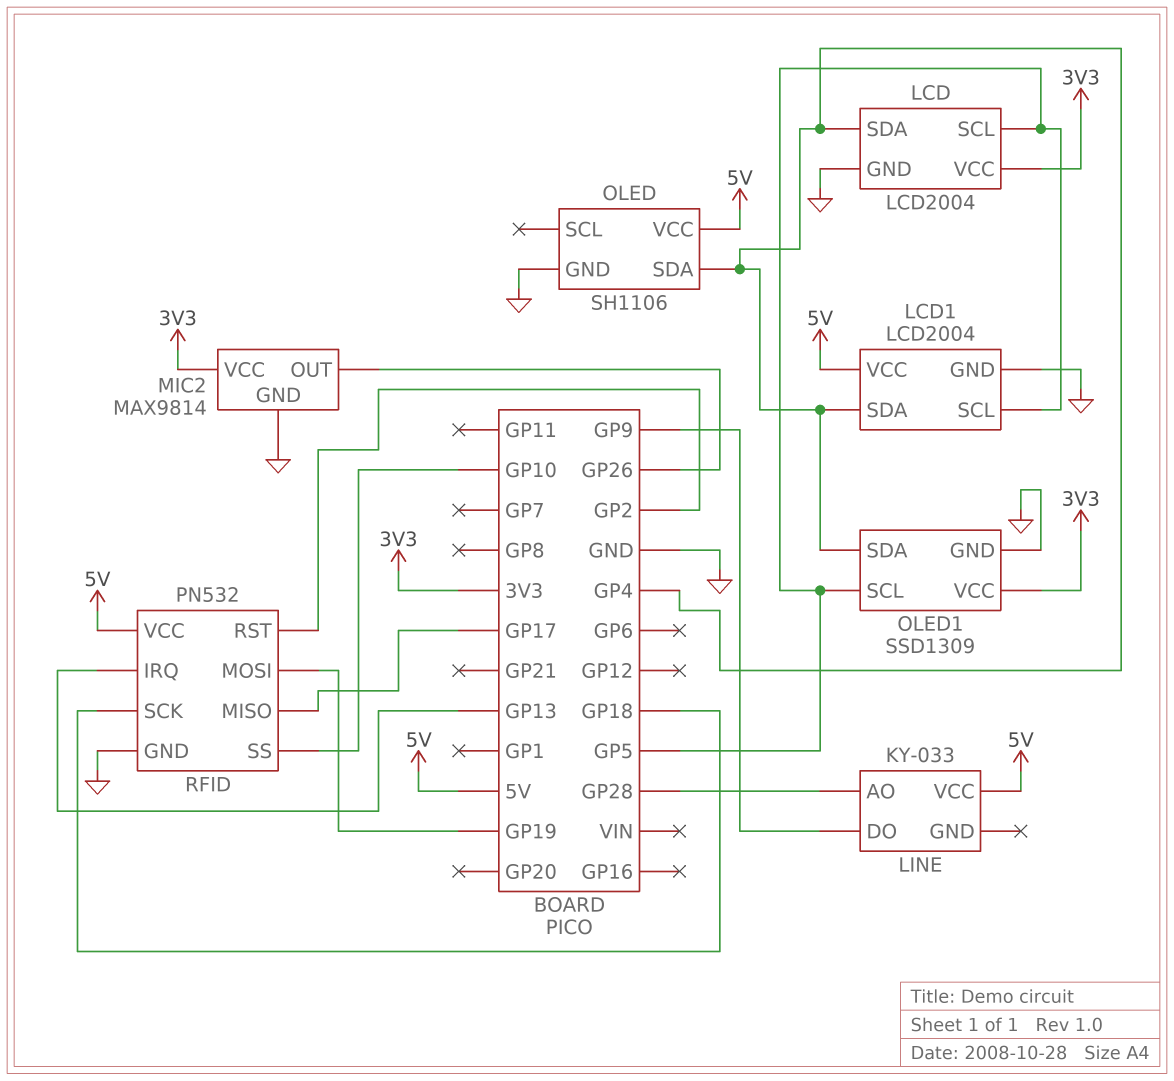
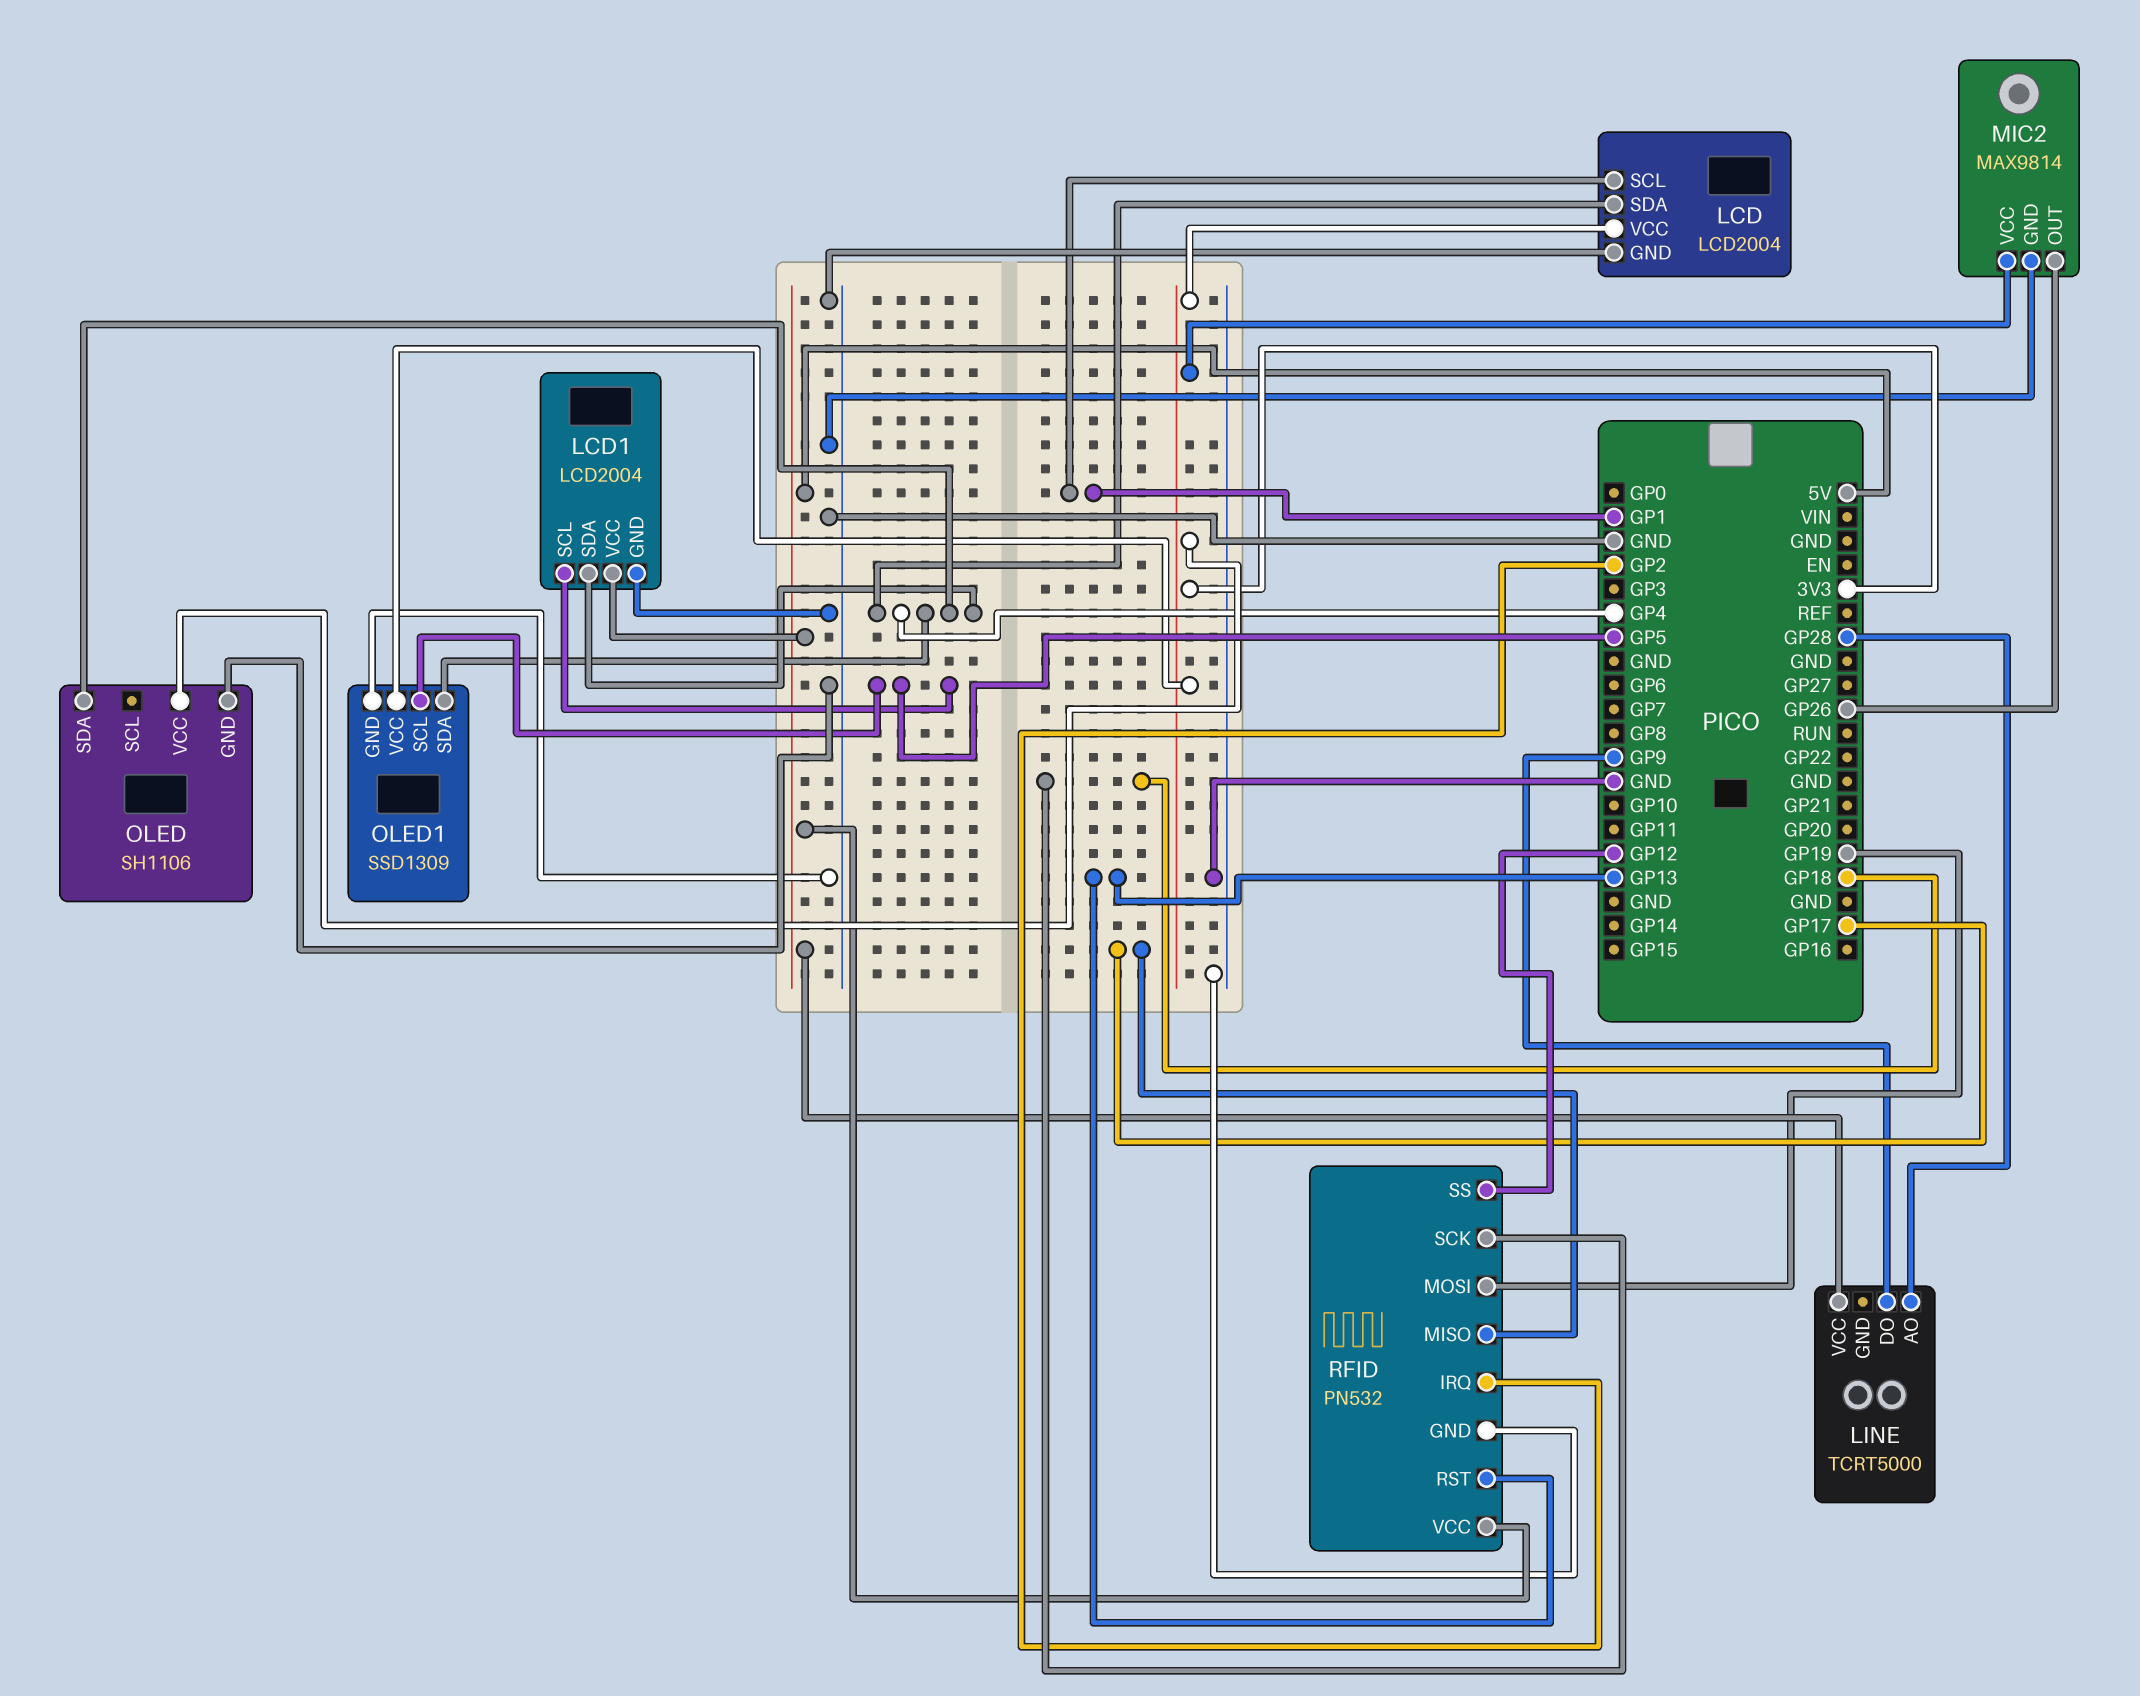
LCD pin SCL: GP5 -> GP1
LINE: KY-033 -> TCRT5000
OLED pin VCC: 5V -> 3V3
RFID pin IRQ: GP13 -> GP2
RFID pin RST: GP2 -> GP13
RFID pin SS: GP10 -> GP12

